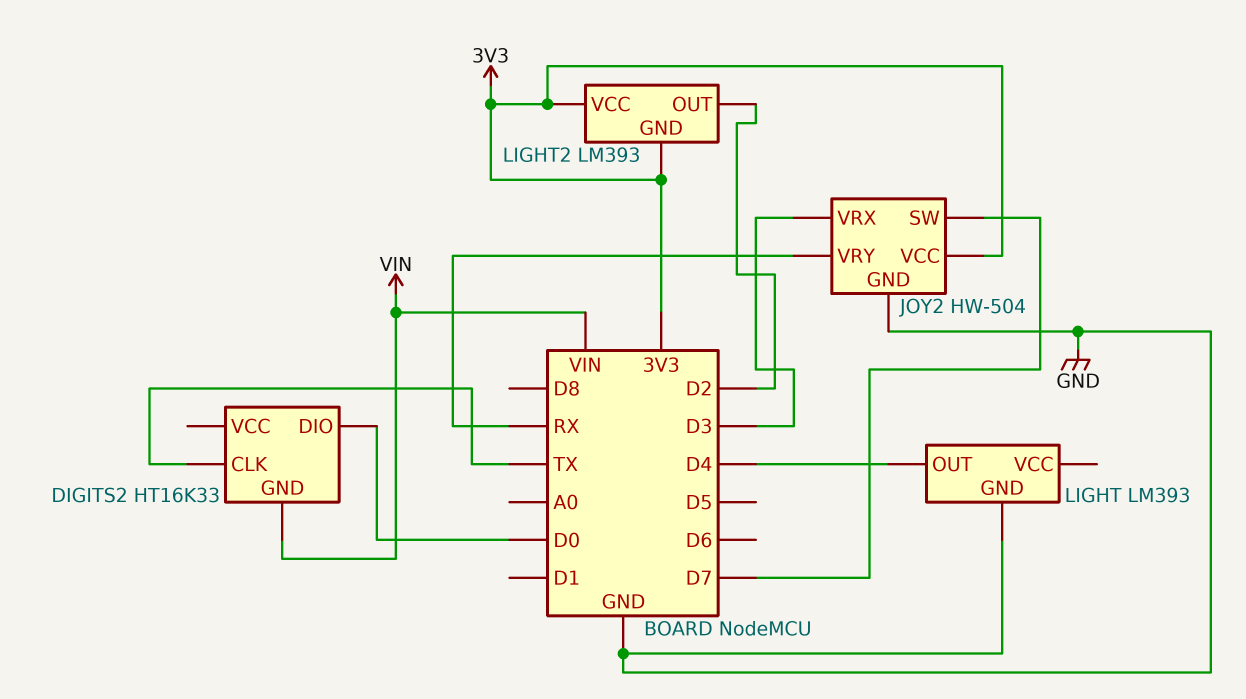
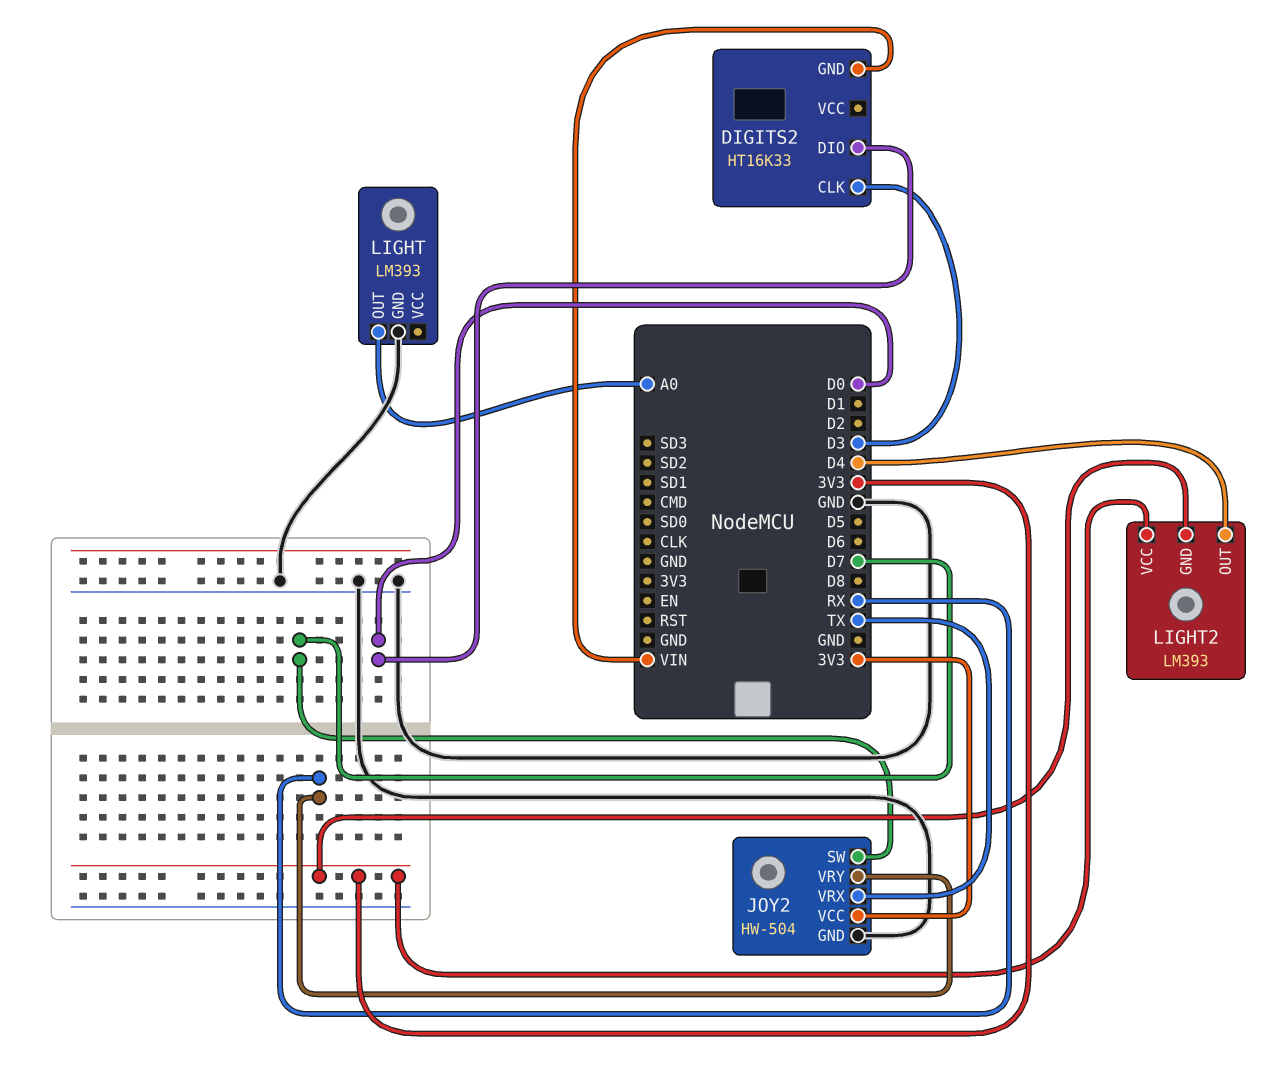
DIGITS2 pin CLK: TX -> D3
JOY2 pin VRX: D3 -> TX
LIGHT pin OUT: D4 -> A0
LIGHT2 pin OUT: D2 -> D4

